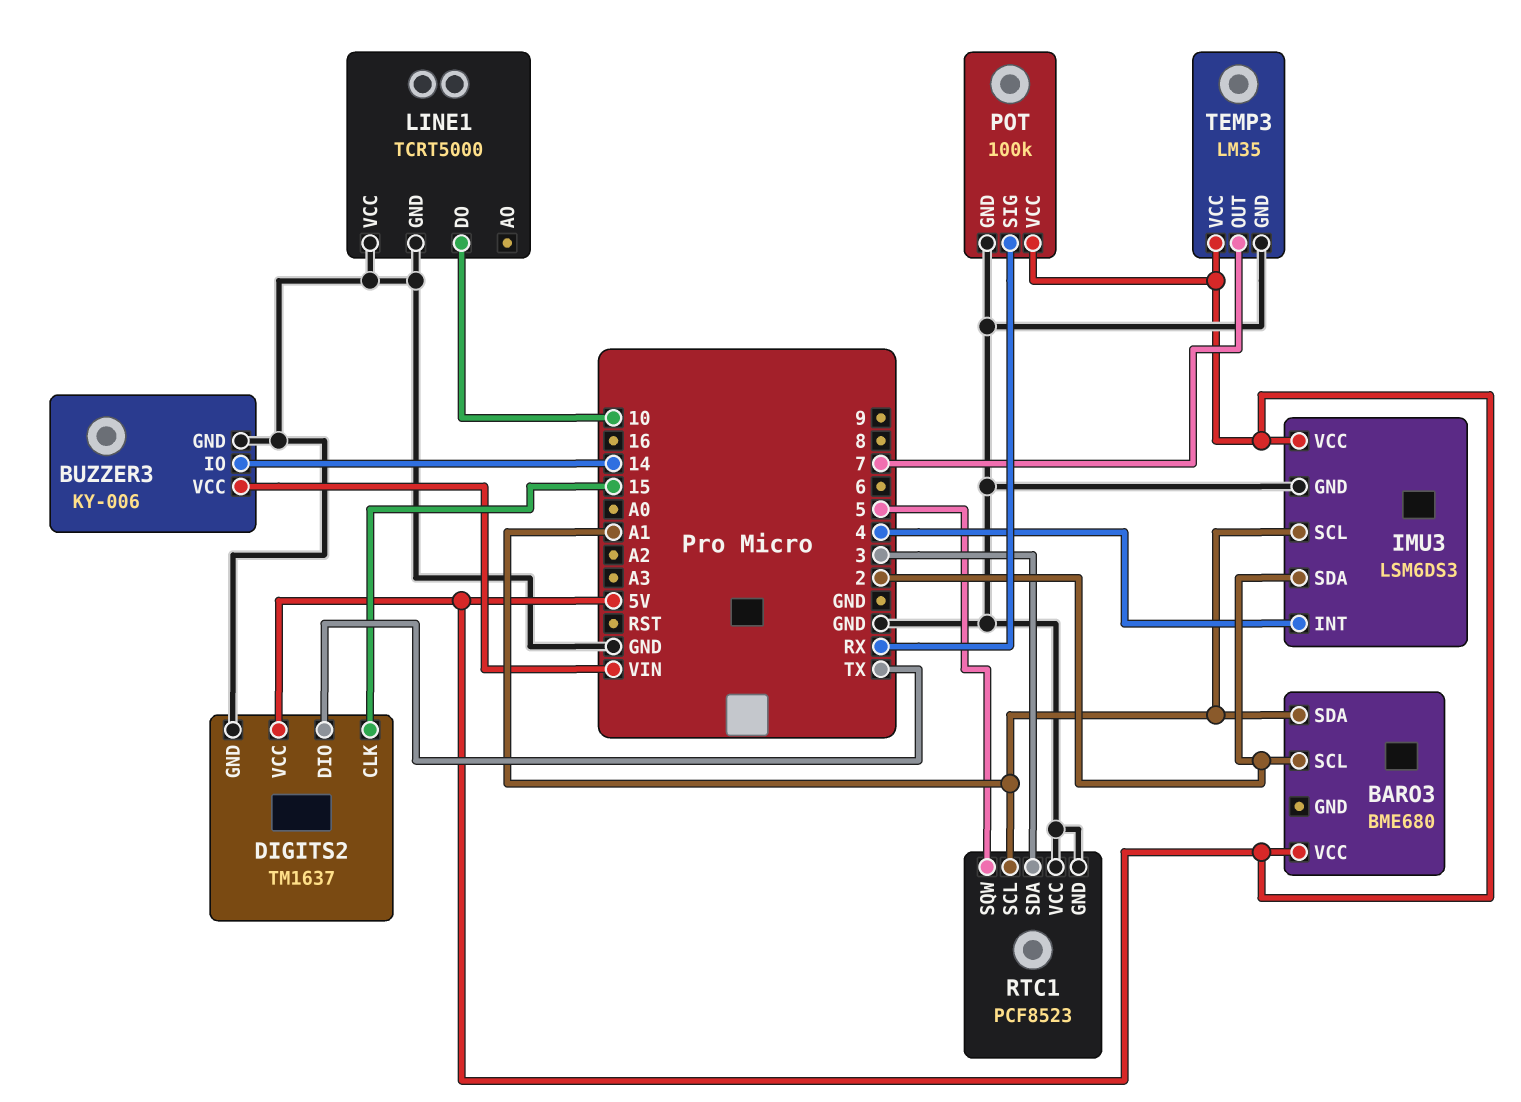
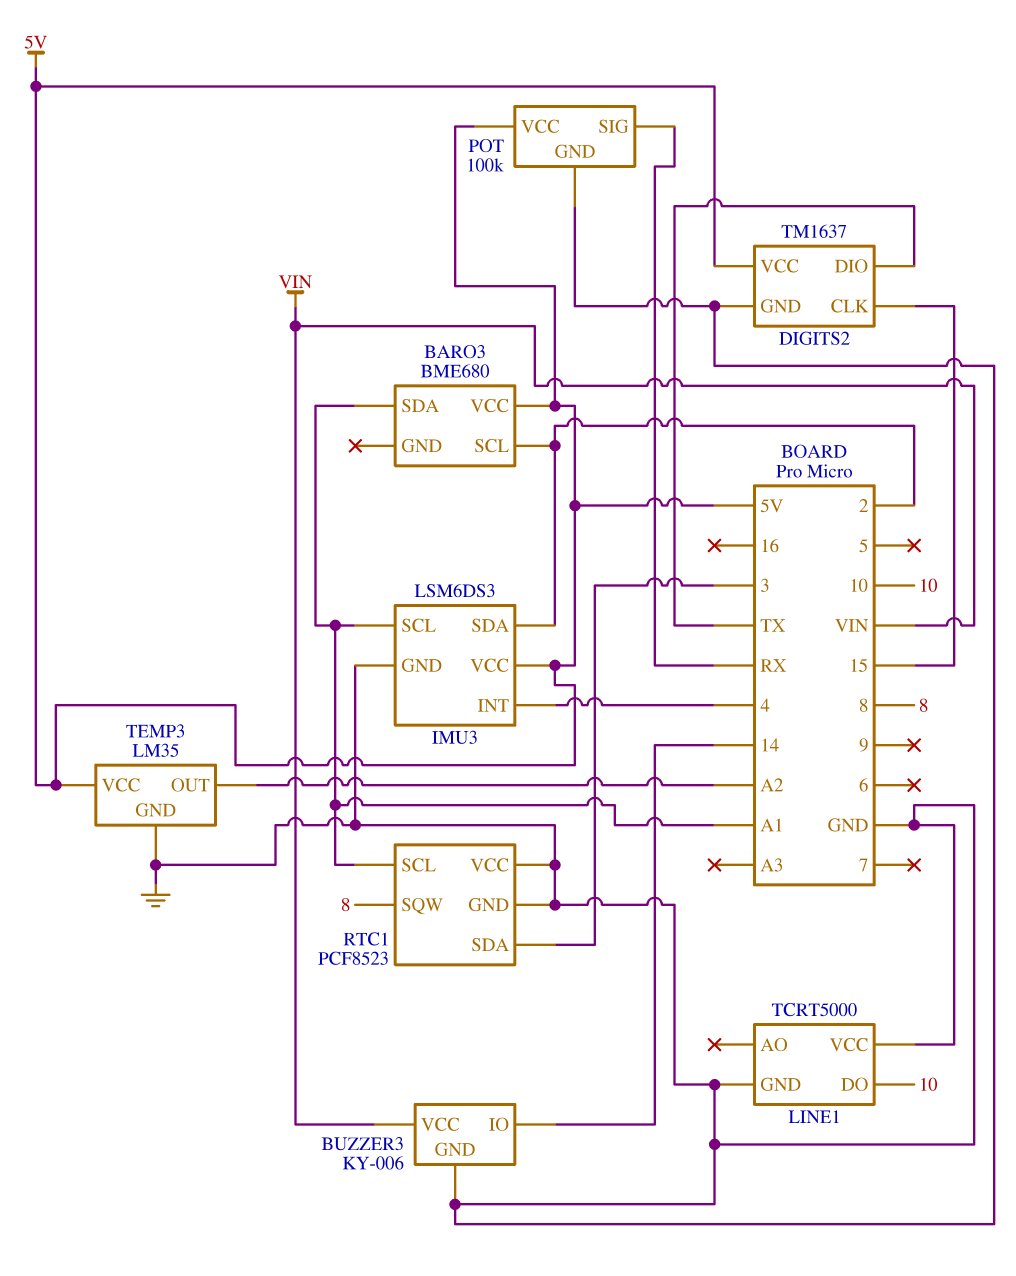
RTC1 pin SQW: 5 -> 8
TEMP3 pin OUT: 7 -> A2

